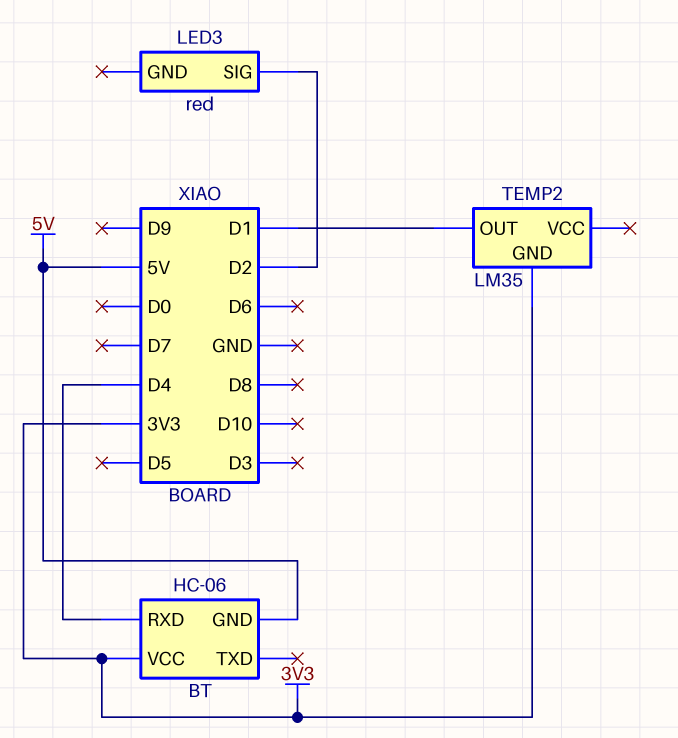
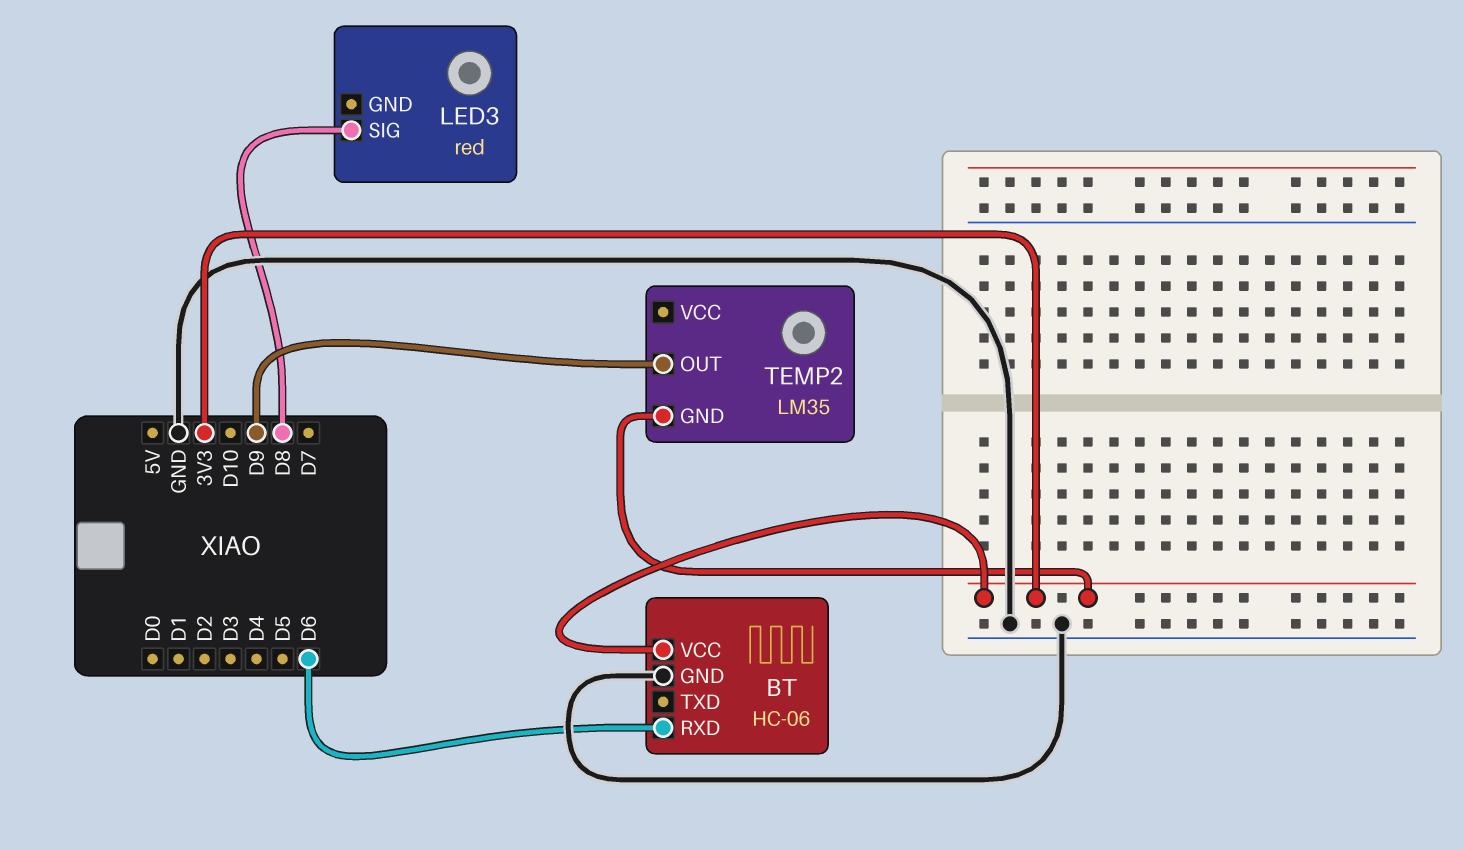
BT pin GND: 5V -> GND
BT pin RXD: D4 -> D6
LED3 pin SIG: D2 -> D8
TEMP2 pin OUT: D1 -> D9

